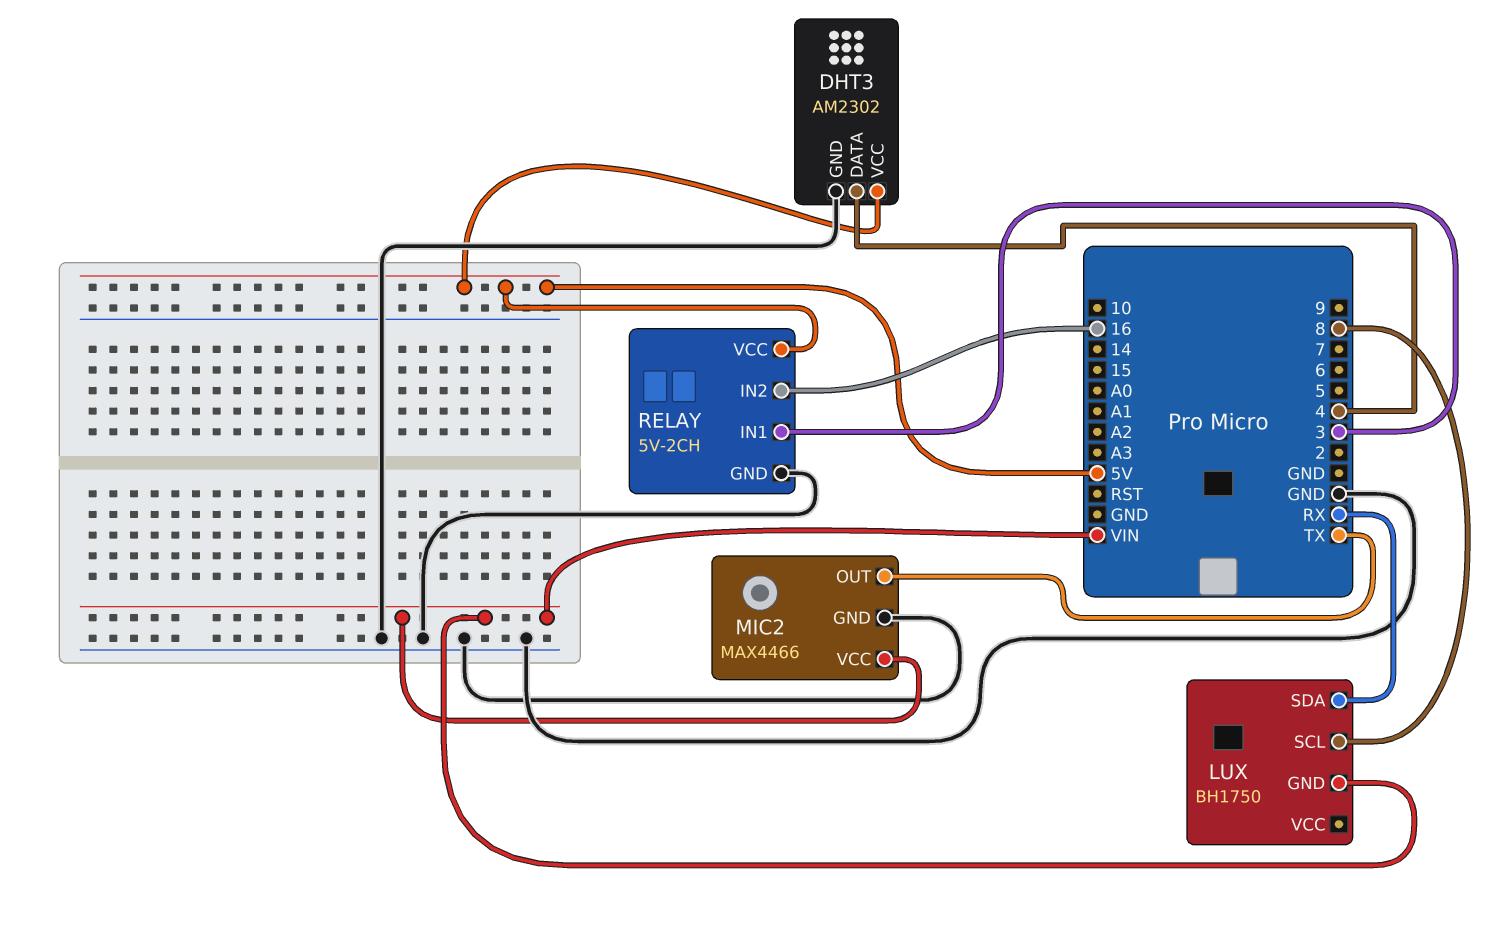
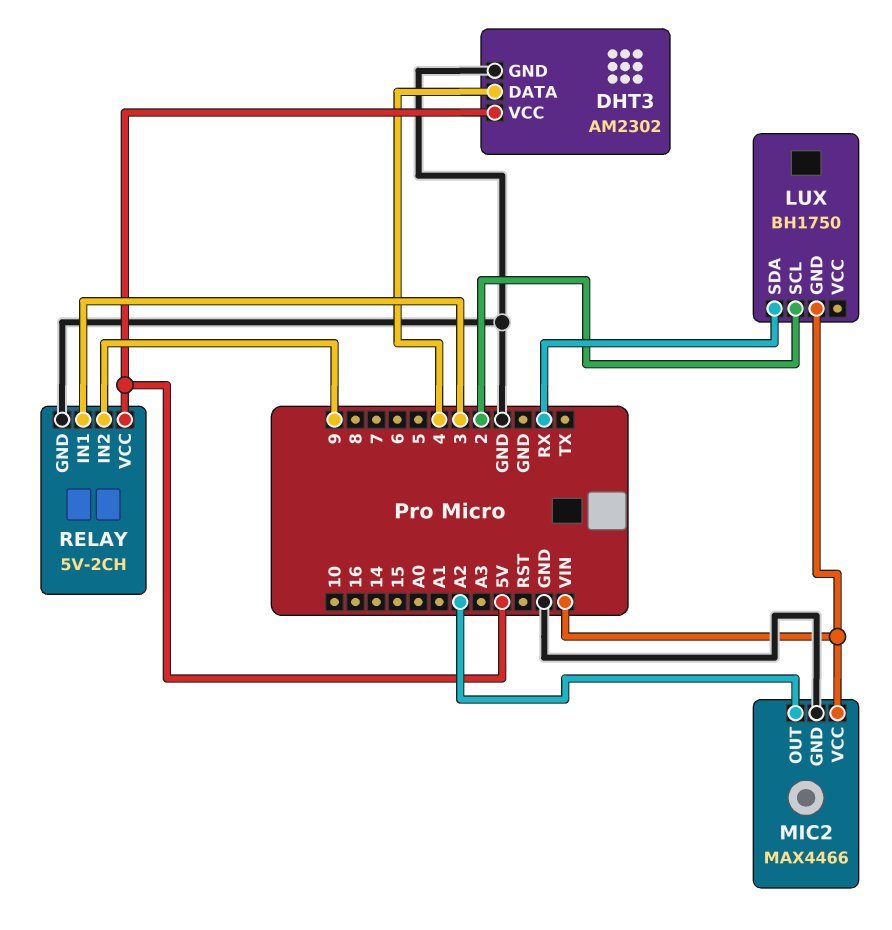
LUX pin SCL: 8 -> 2
MIC2 pin OUT: TX -> A2
RELAY pin IN2: 16 -> 9

